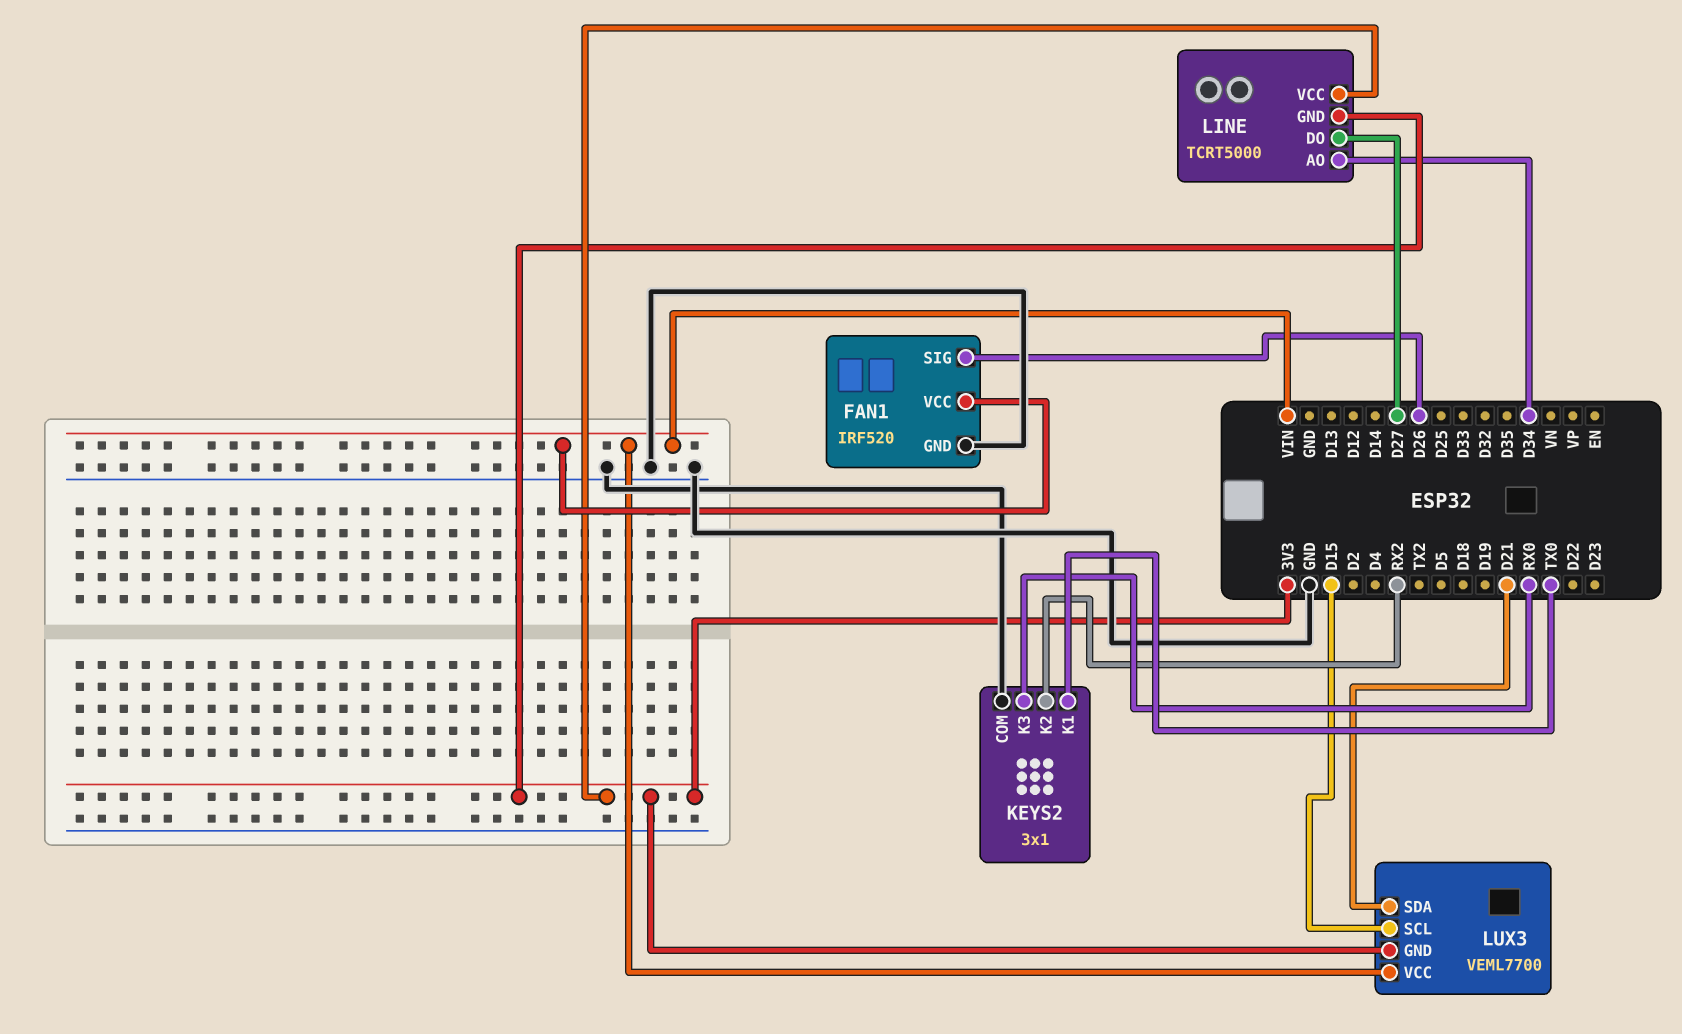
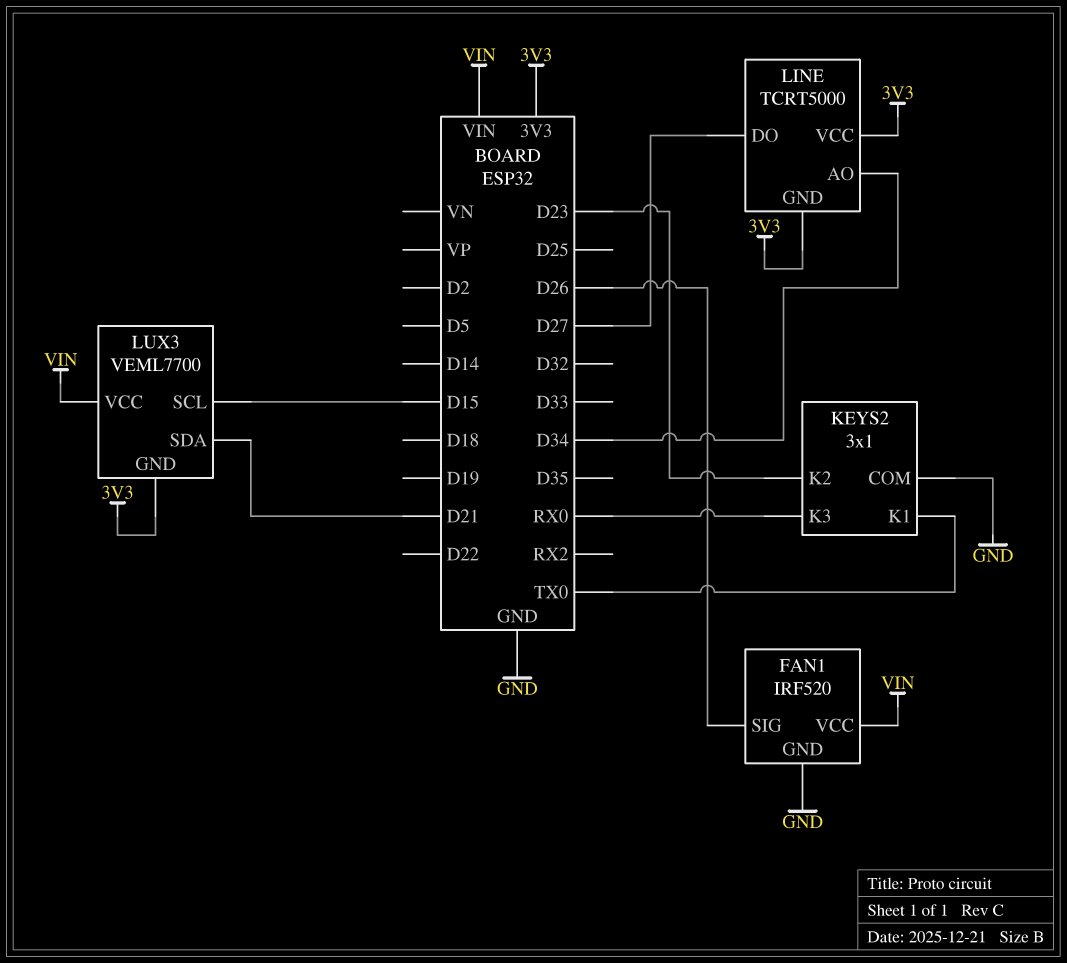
KEYS2 pin K2: RX2 -> D23

